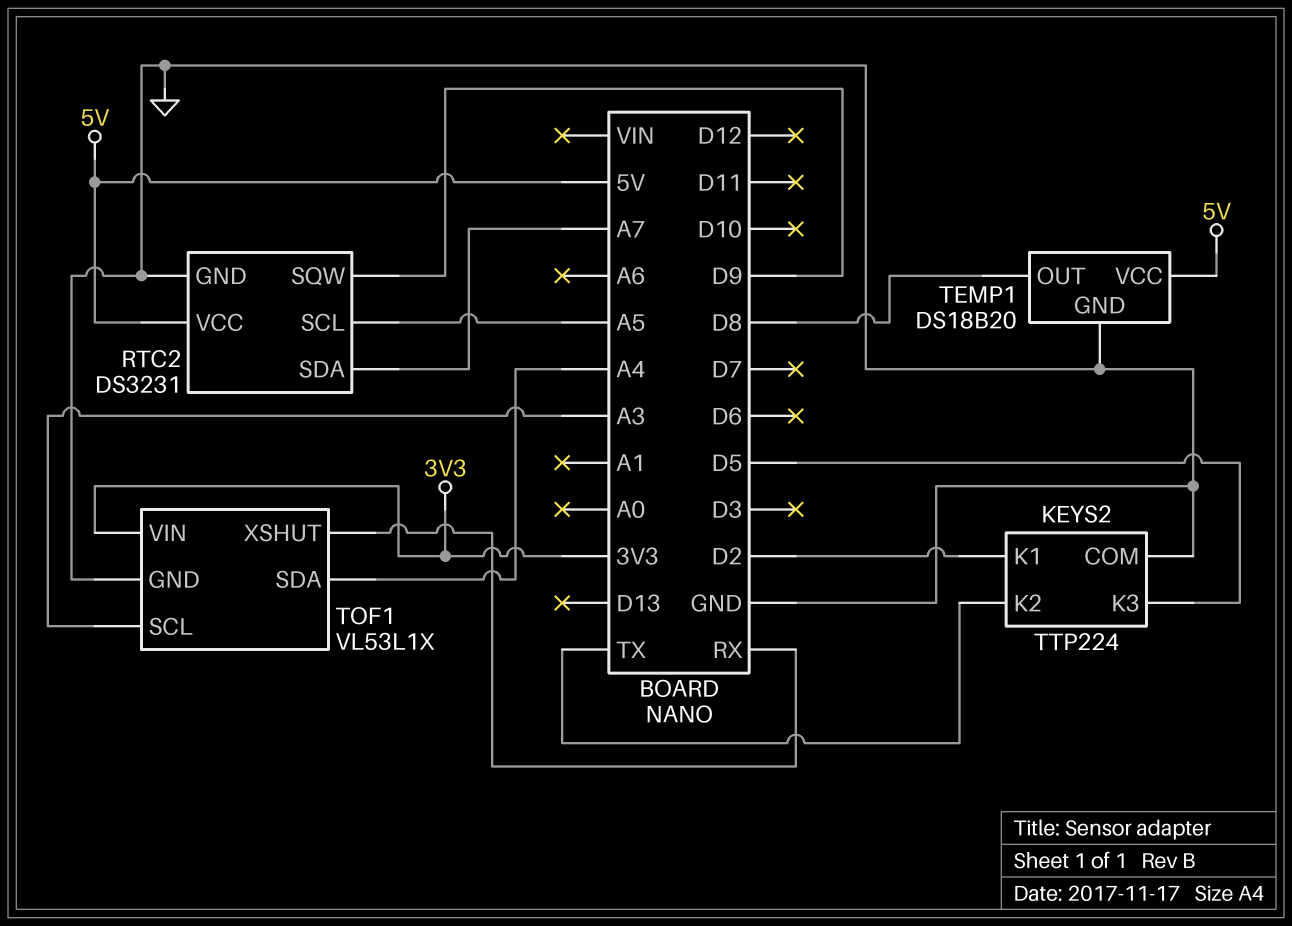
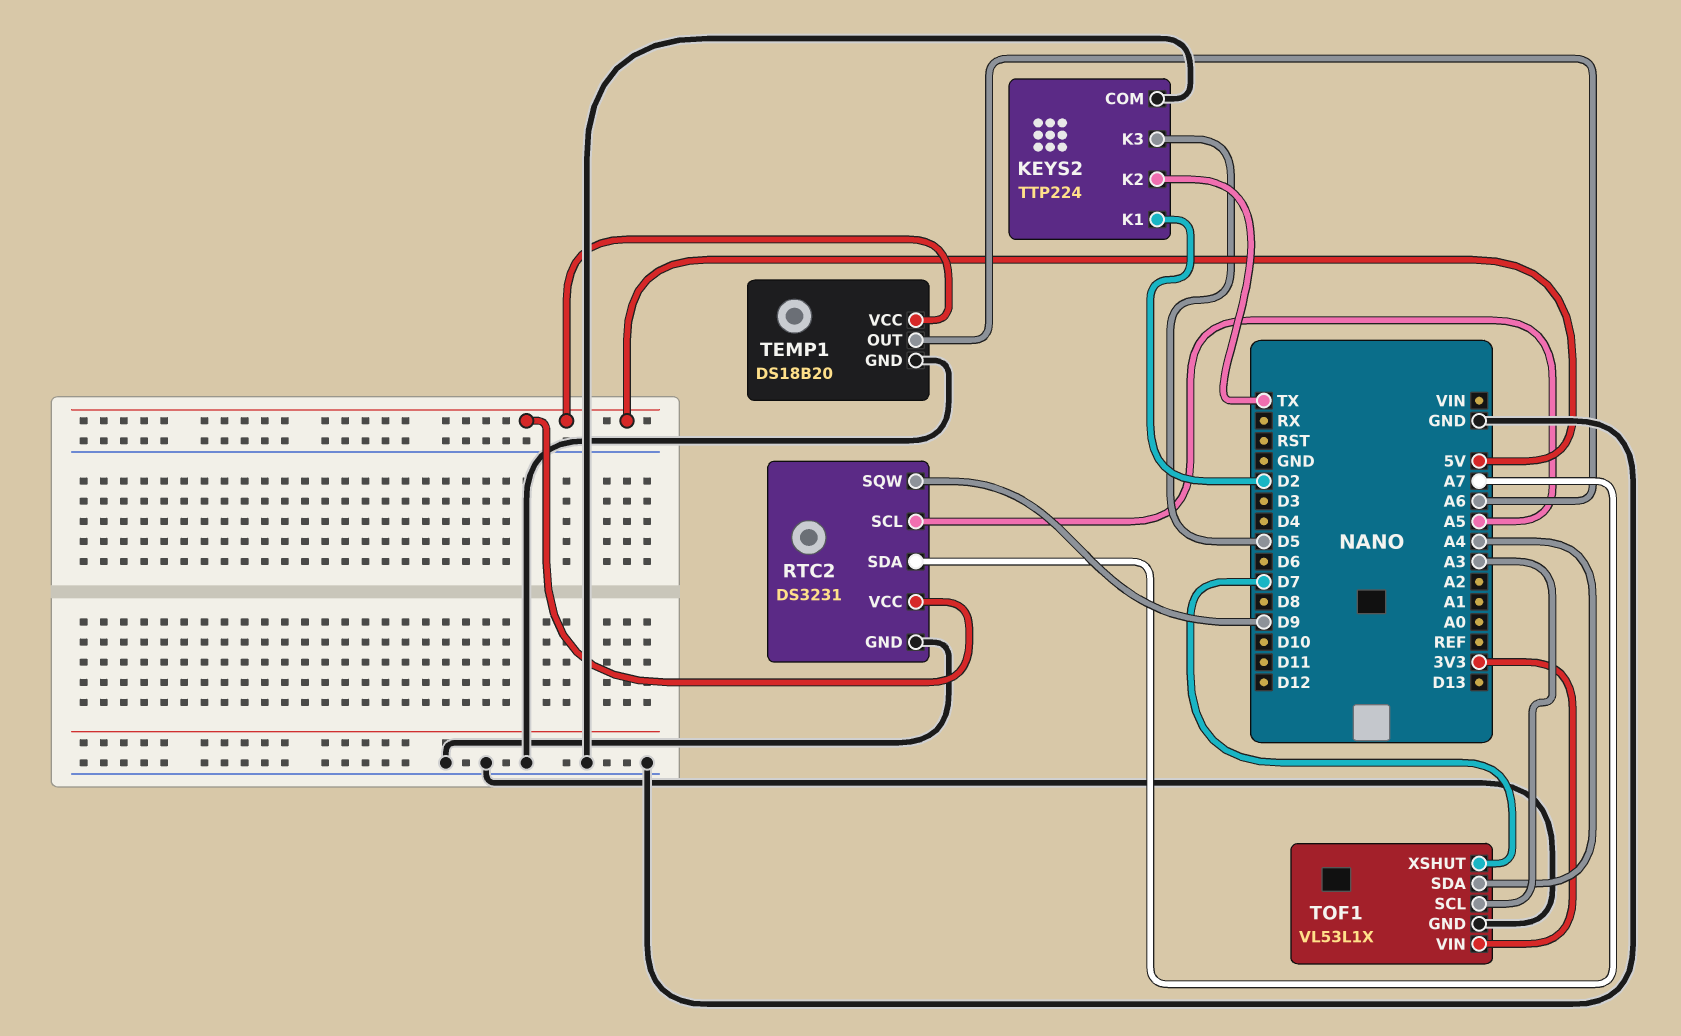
TEMP1 pin OUT: D8 -> A6
TOF1 pin XSHUT: RX -> D7

